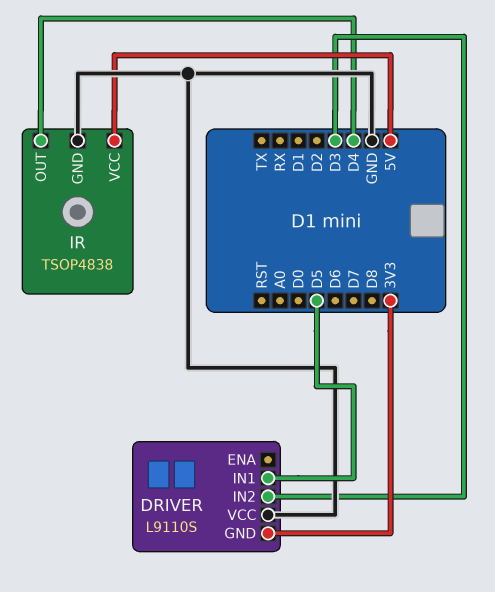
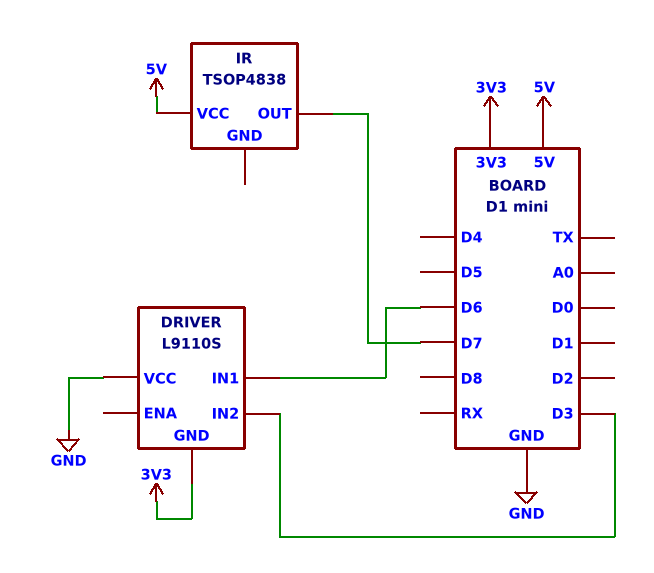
DRIVER pin IN1: D5 -> D6
IR pin GND: GND -> none
IR pin OUT: D4 -> D7

